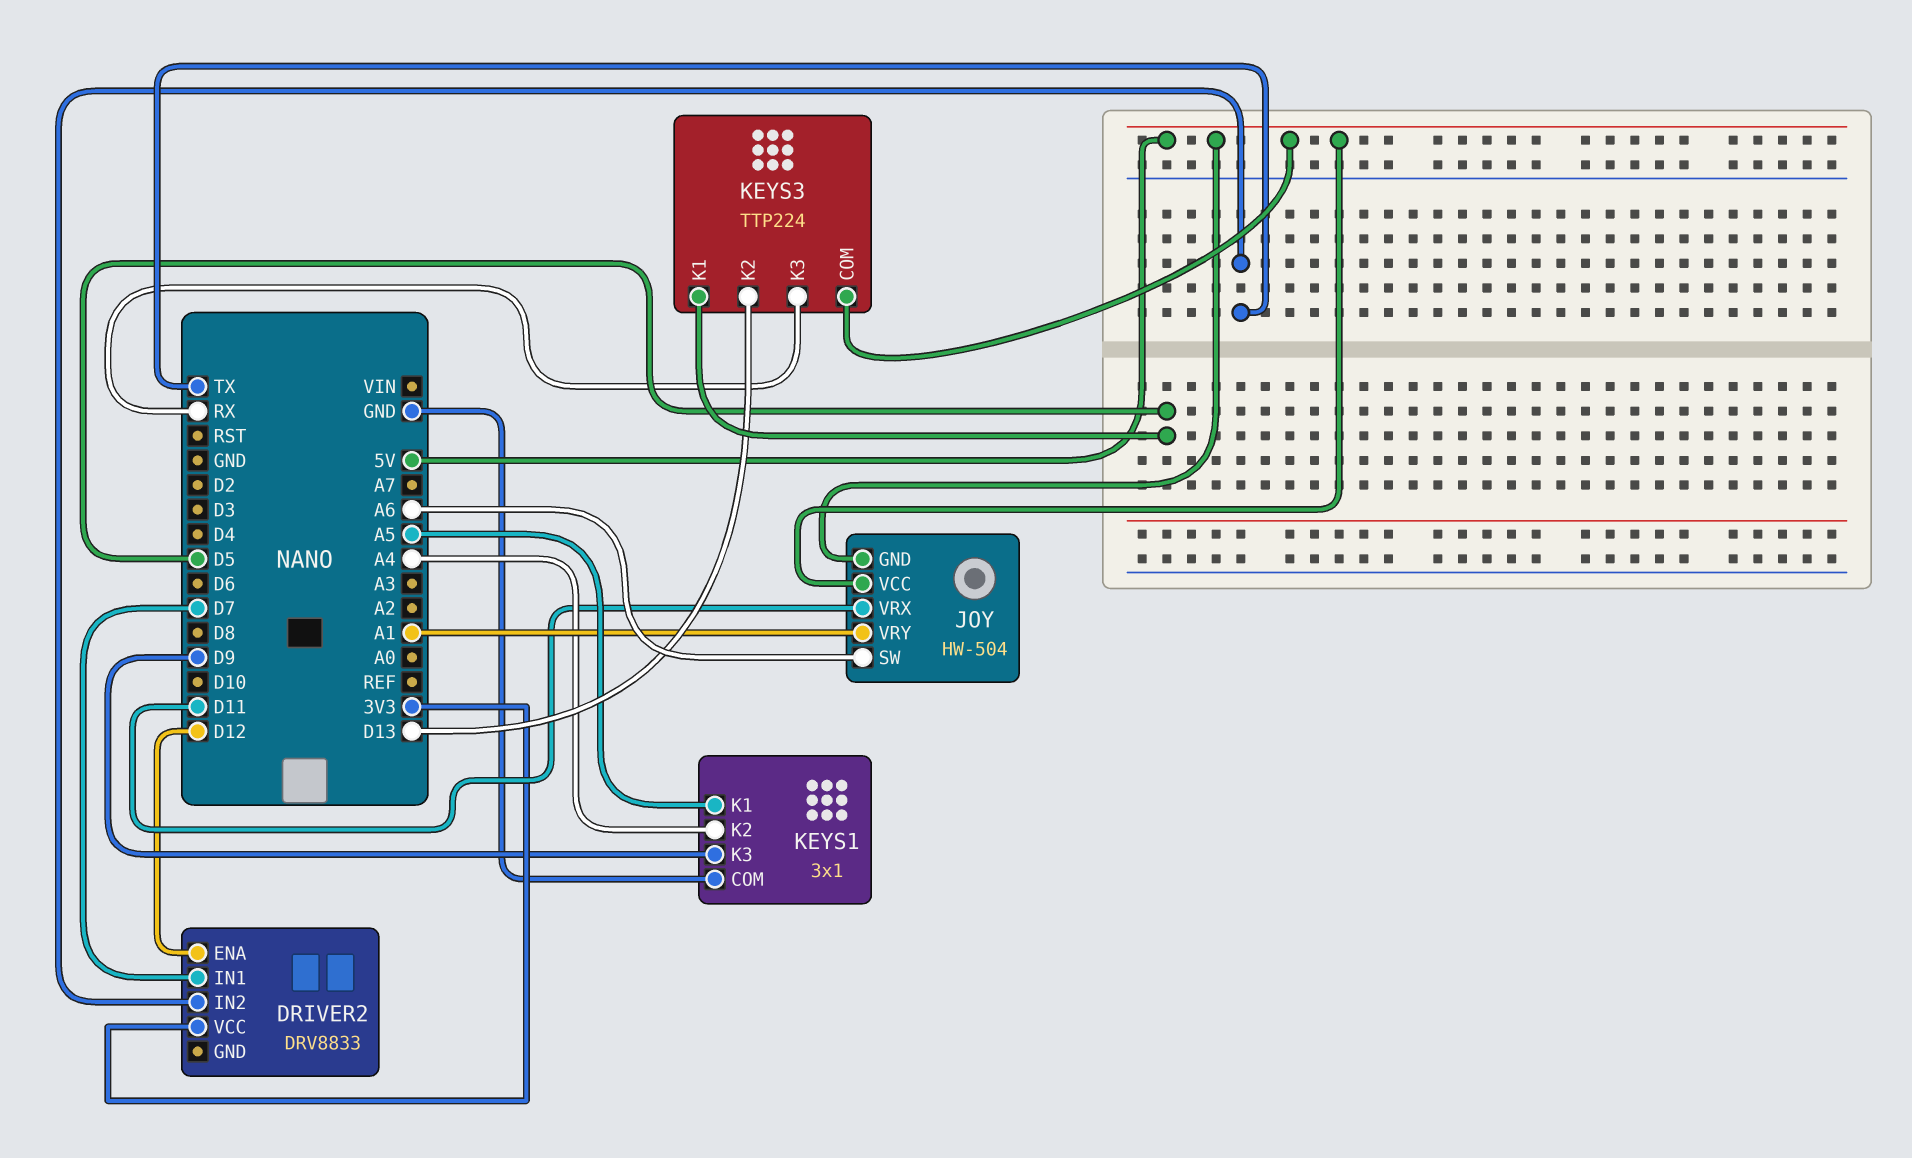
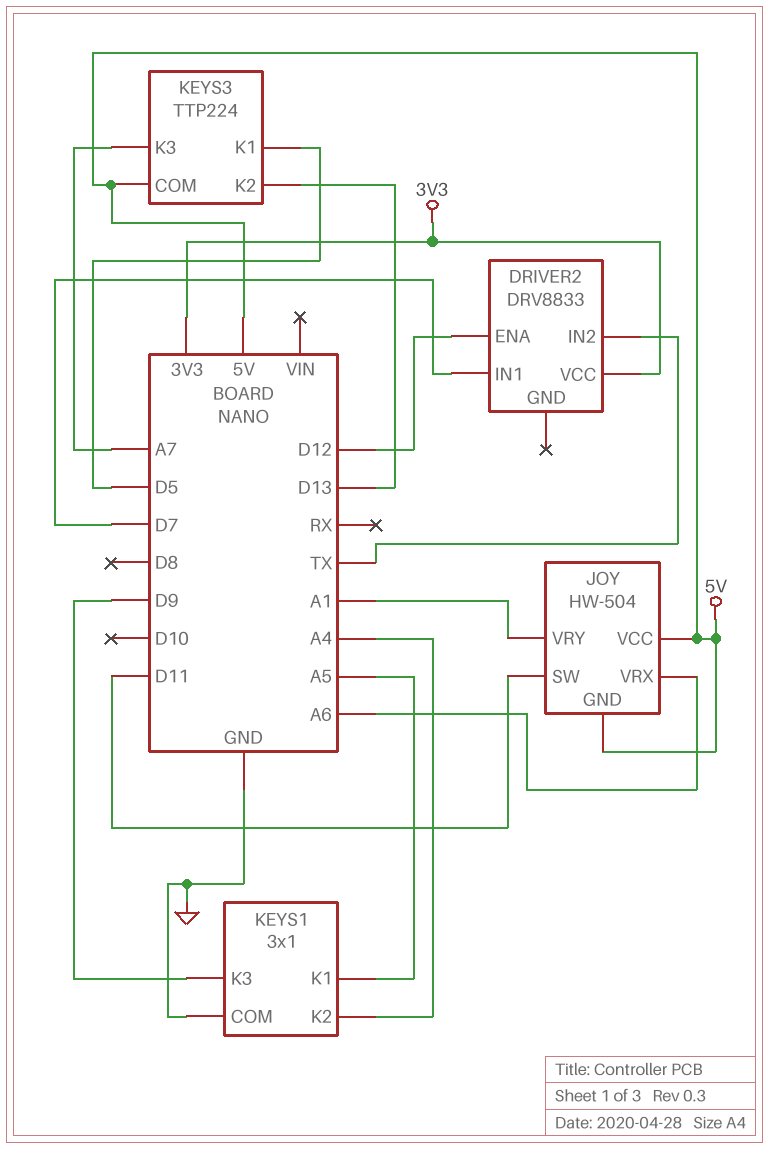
JOY pin SW: A6 -> D11
JOY pin VRX: D11 -> A6
KEYS3 pin K3: RX -> A7

